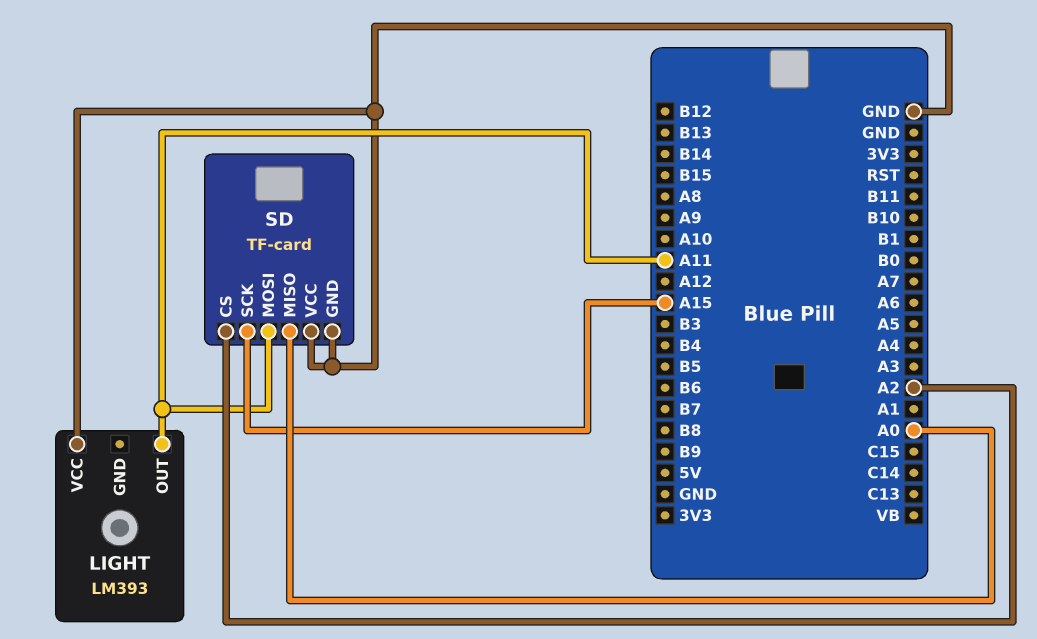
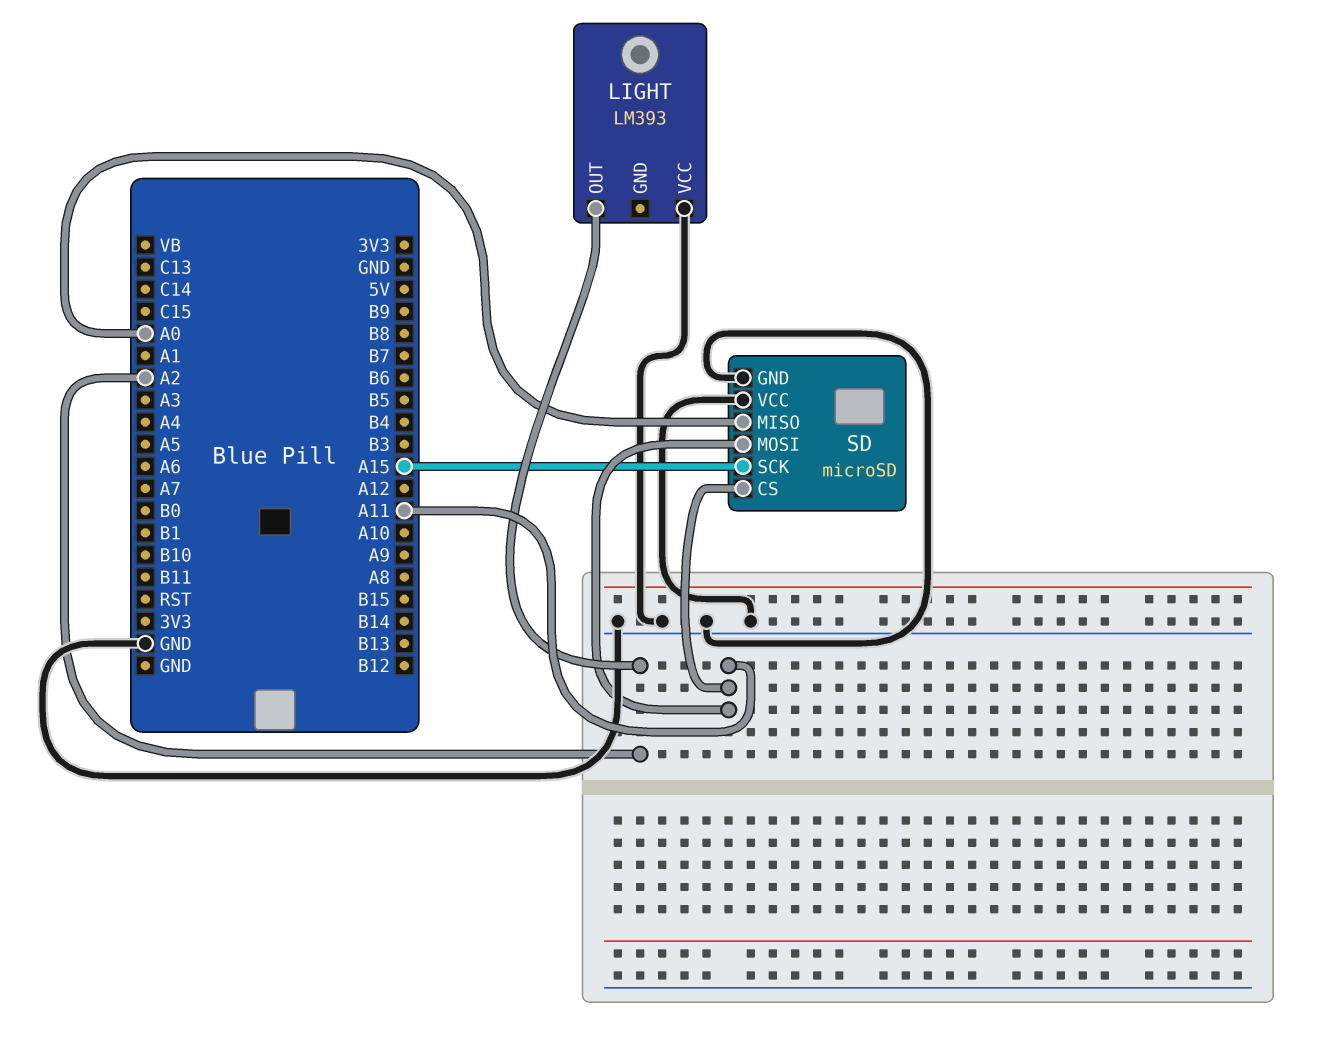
LIGHT pin OUT: A11 -> A2
SD: TF-card -> microSD
SD pin CS: A2 -> A11

